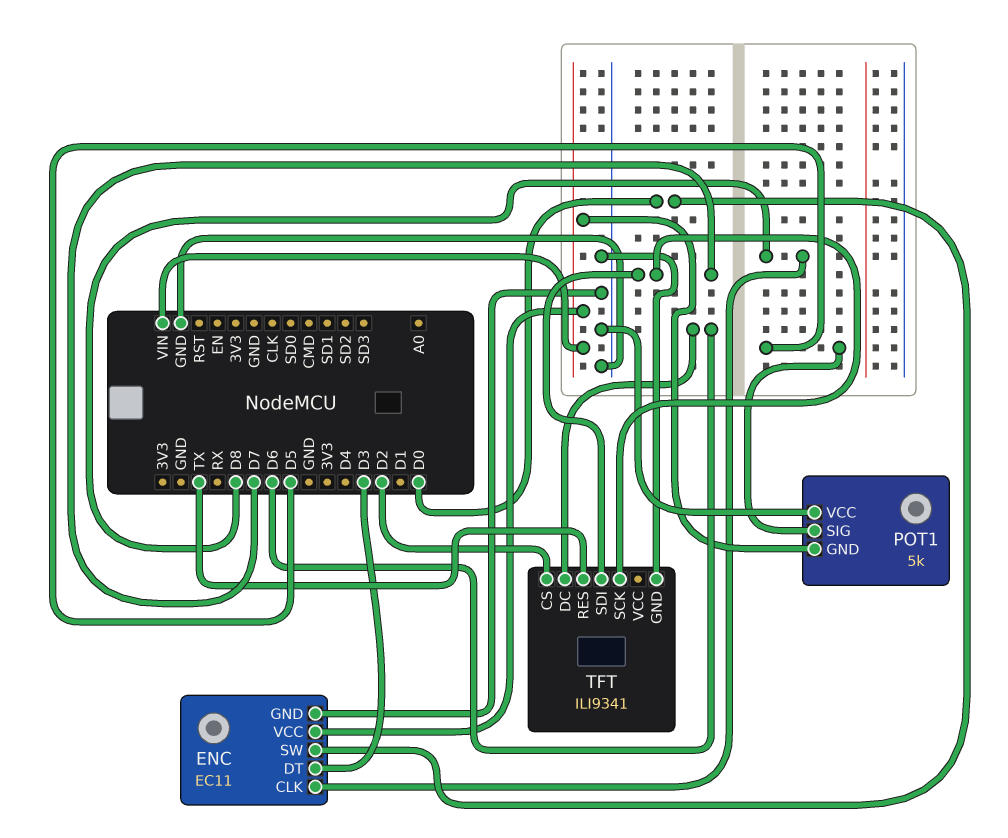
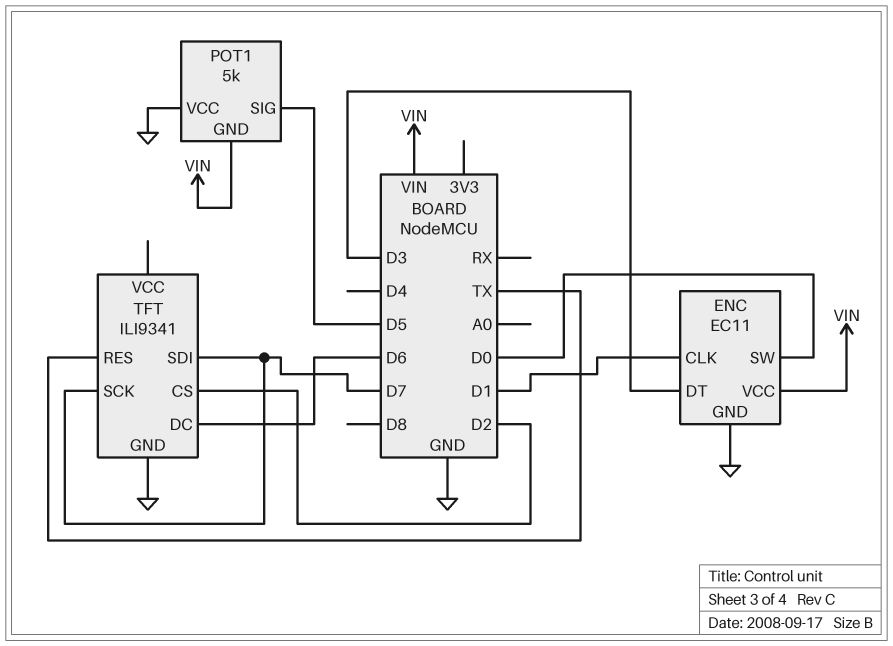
ENC pin CLK: D8 -> D1

